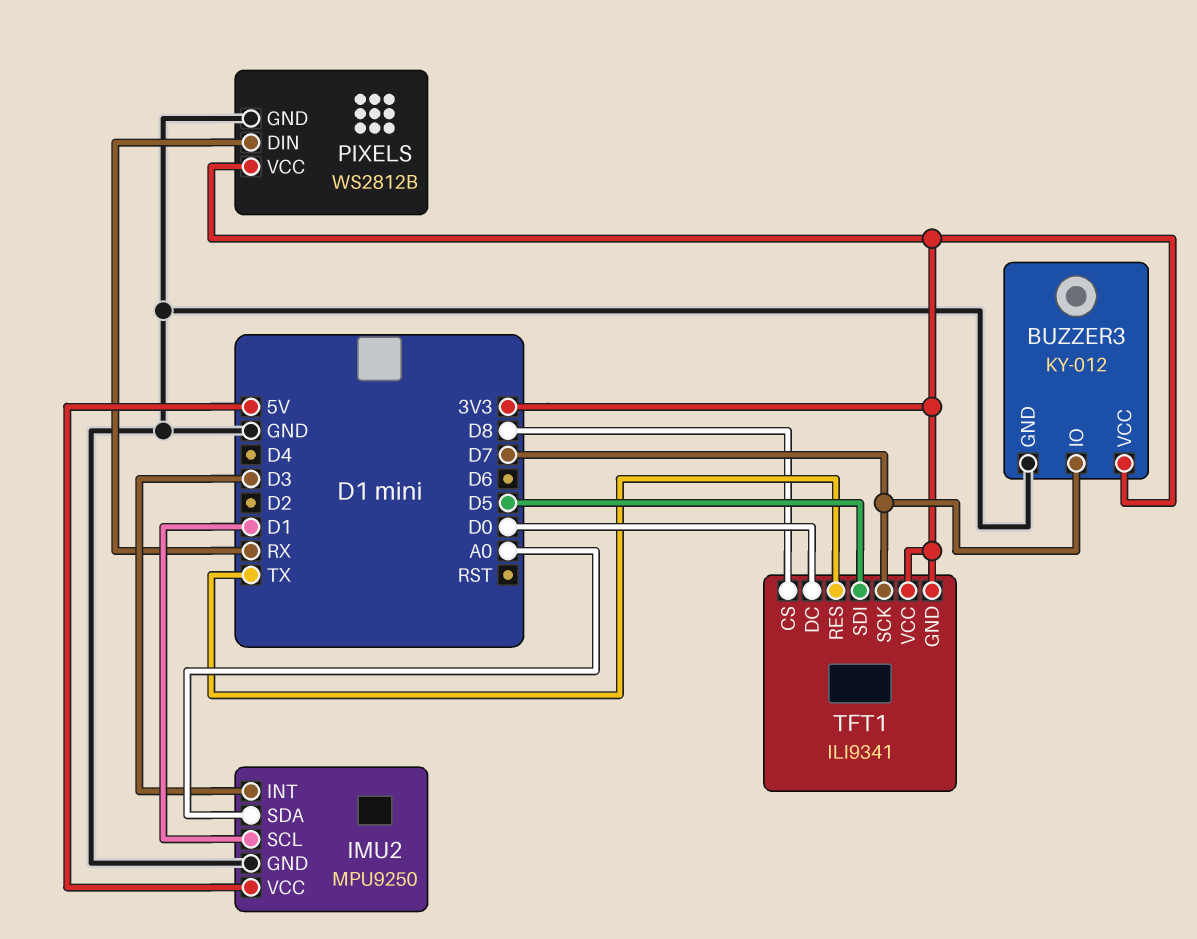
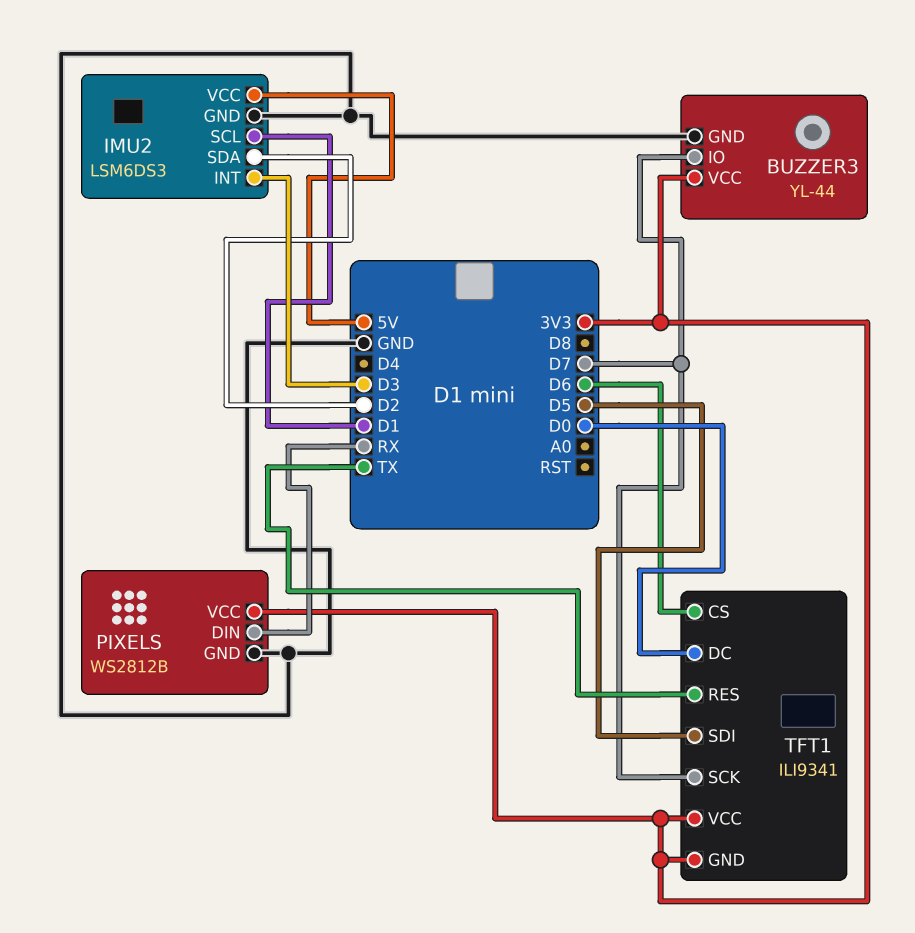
BUZZER3: KY-012 -> YL-44
IMU2: MPU9250 -> LSM6DS3
IMU2 pin SDA: A0 -> D2
TFT1 pin CS: D8 -> D6

